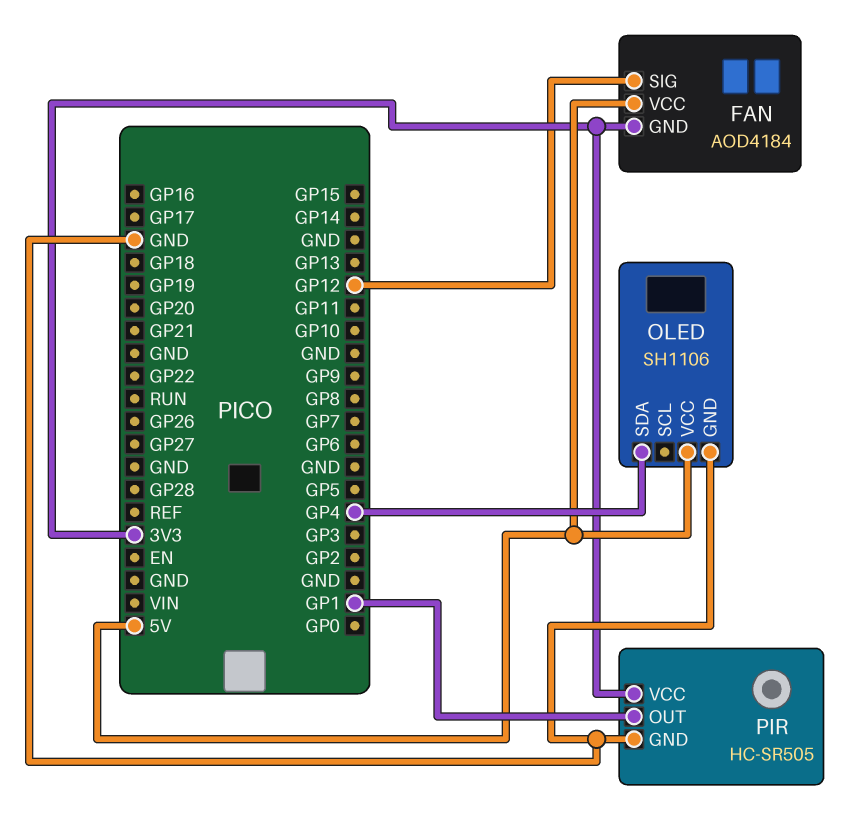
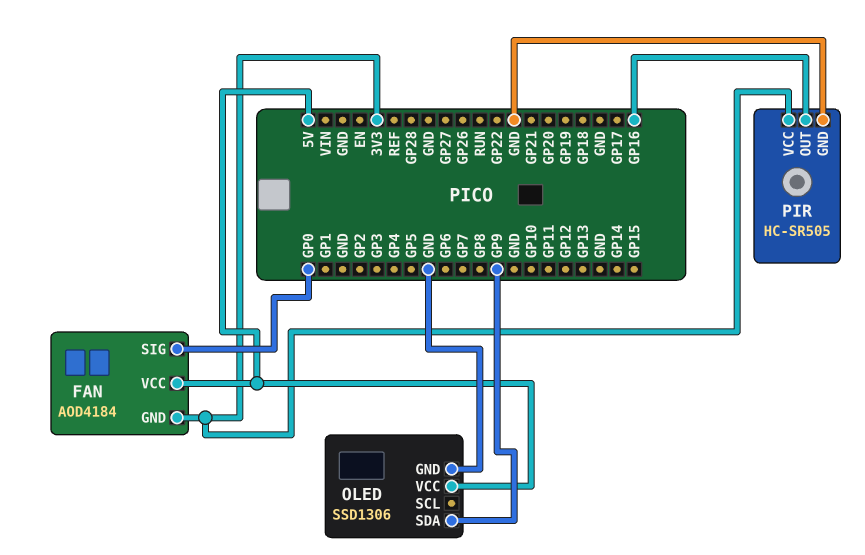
FAN pin SIG: GP12 -> GP0
OLED: SH1106 -> SSD1306
OLED pin SDA: GP4 -> GP9
PIR pin OUT: GP1 -> GP16

